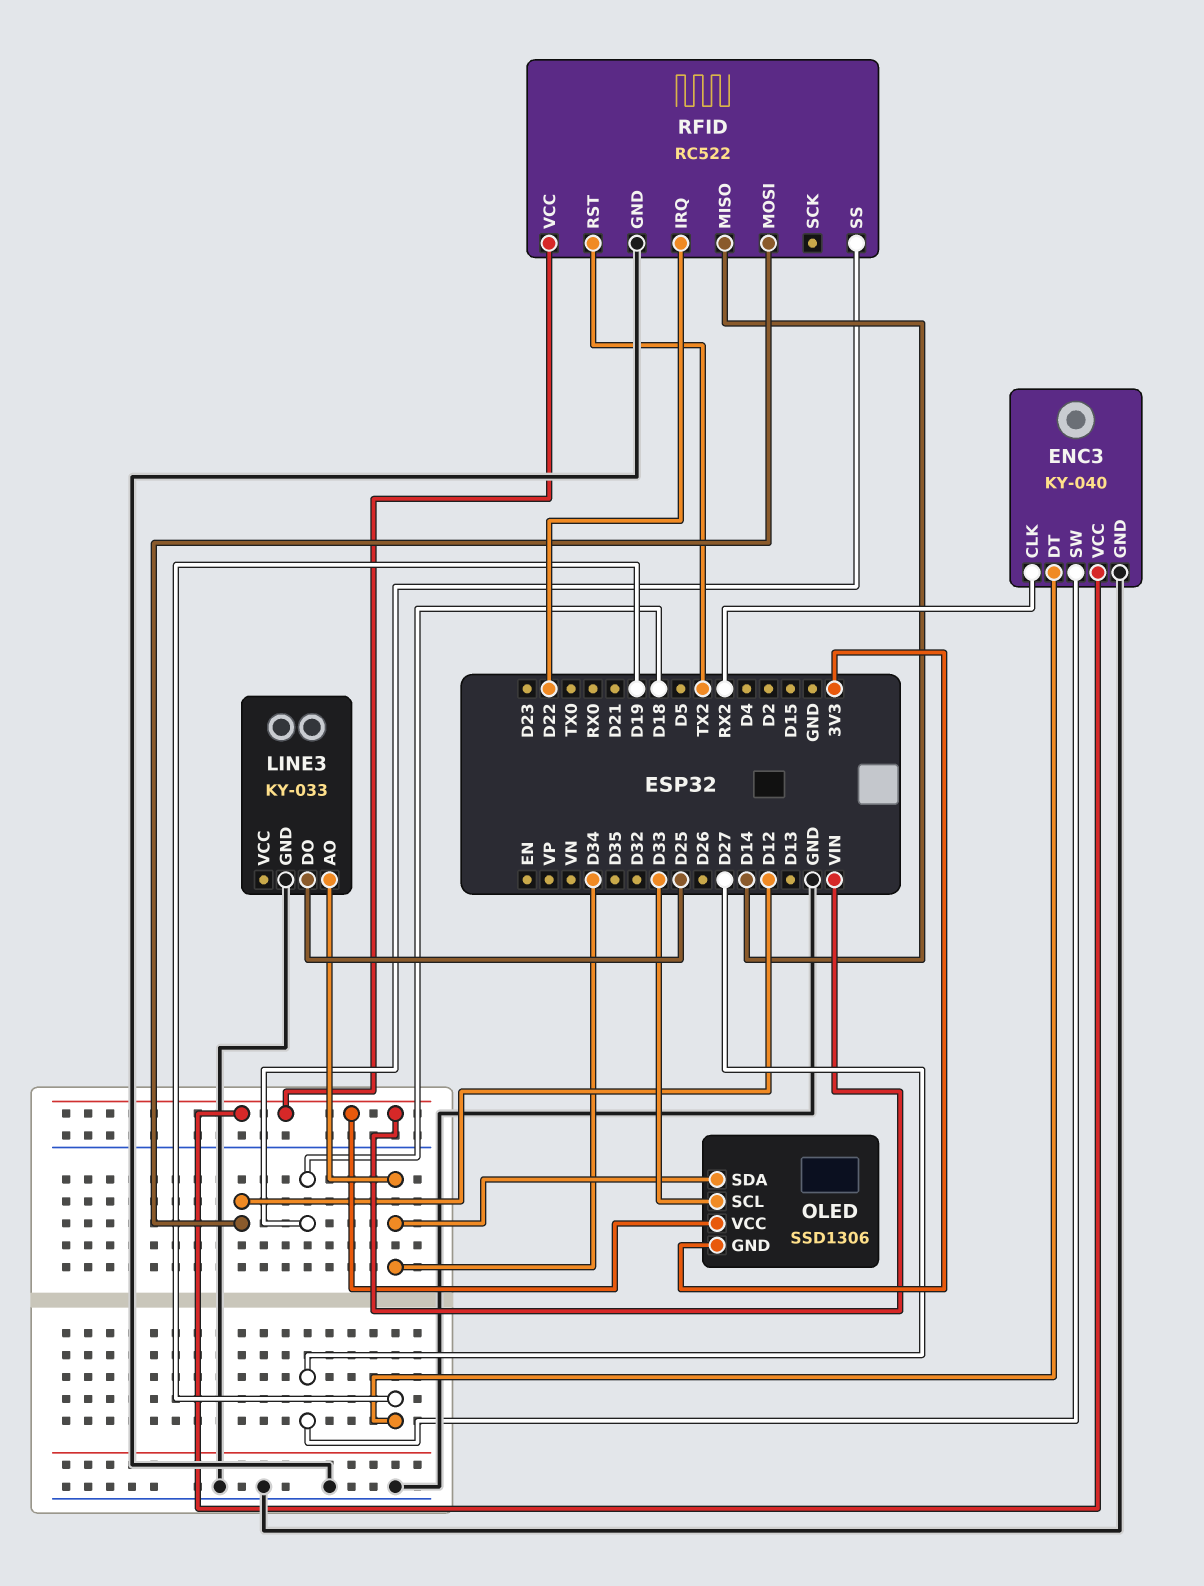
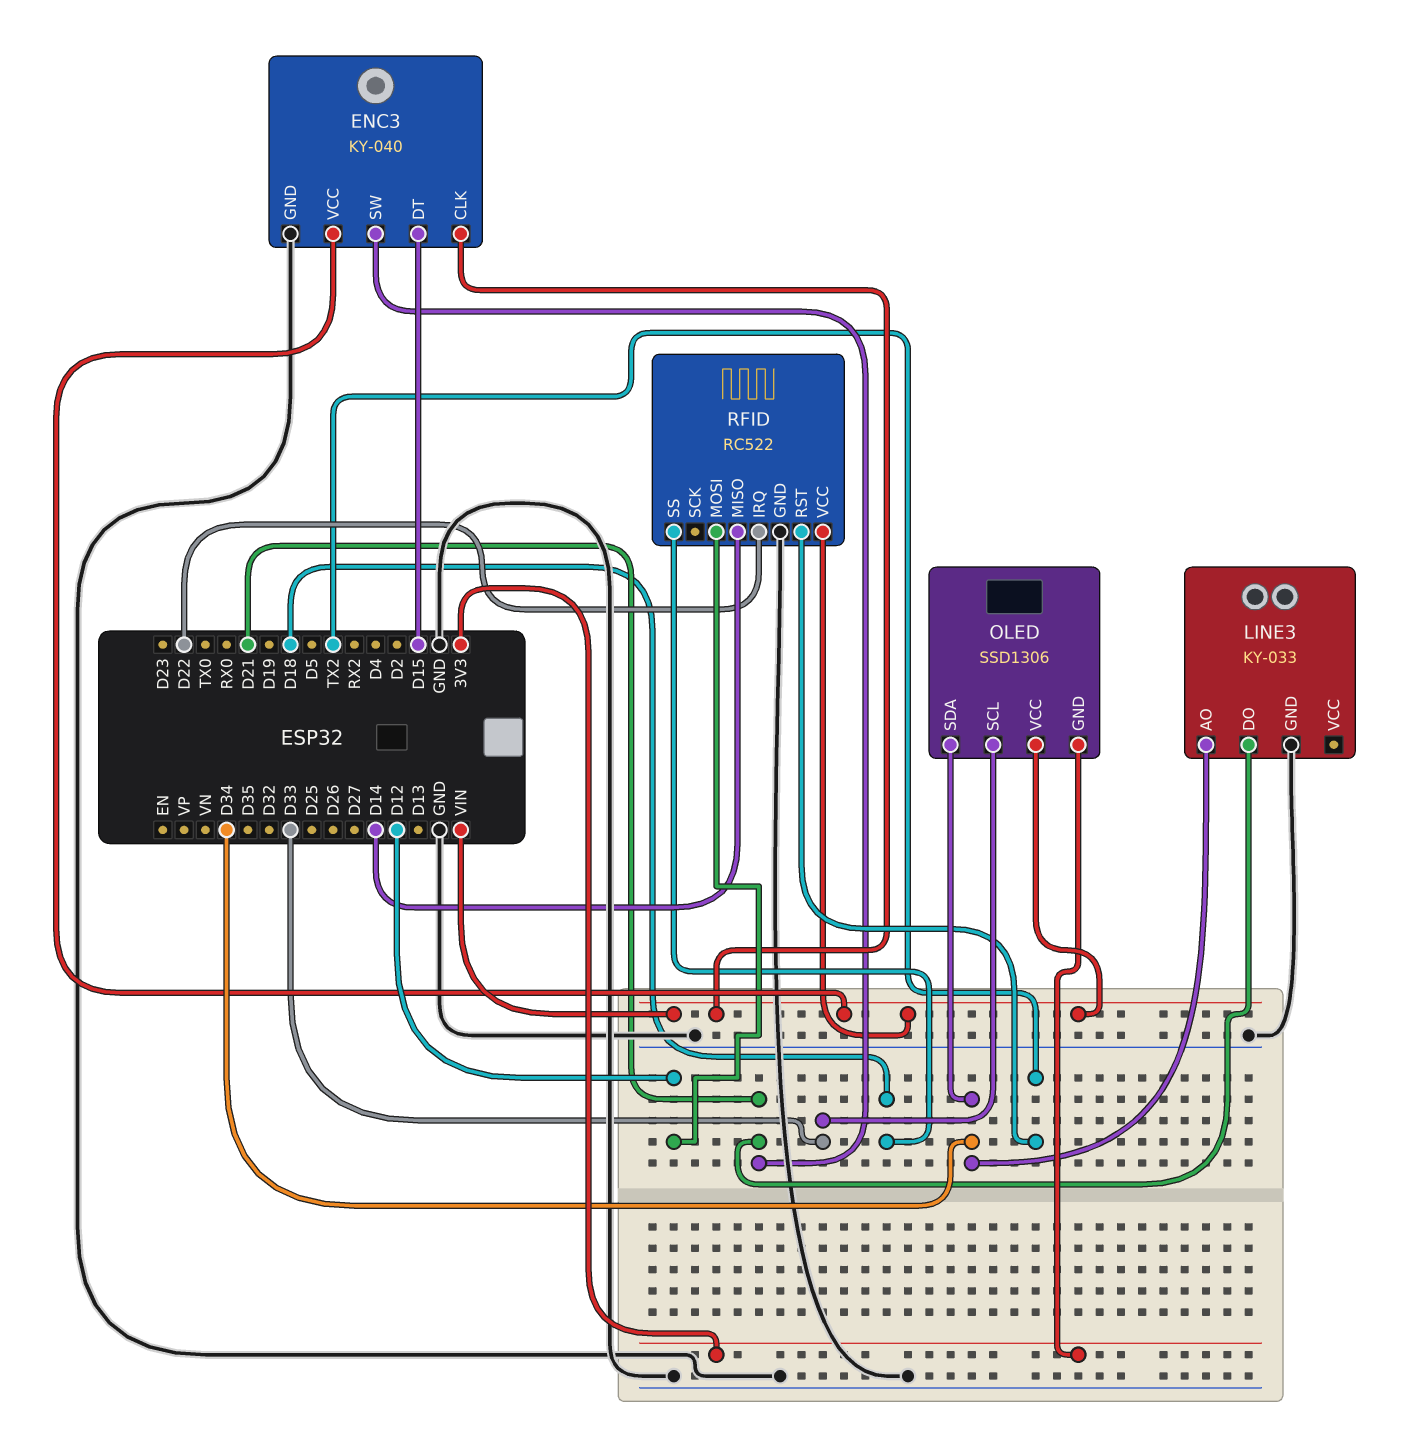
ENC3 pin CLK: RX2 -> VIN
ENC3 pin DT: D19 -> D15
ENC3 pin SW: D27 -> D21
LINE3 pin DO: D25 -> D21

